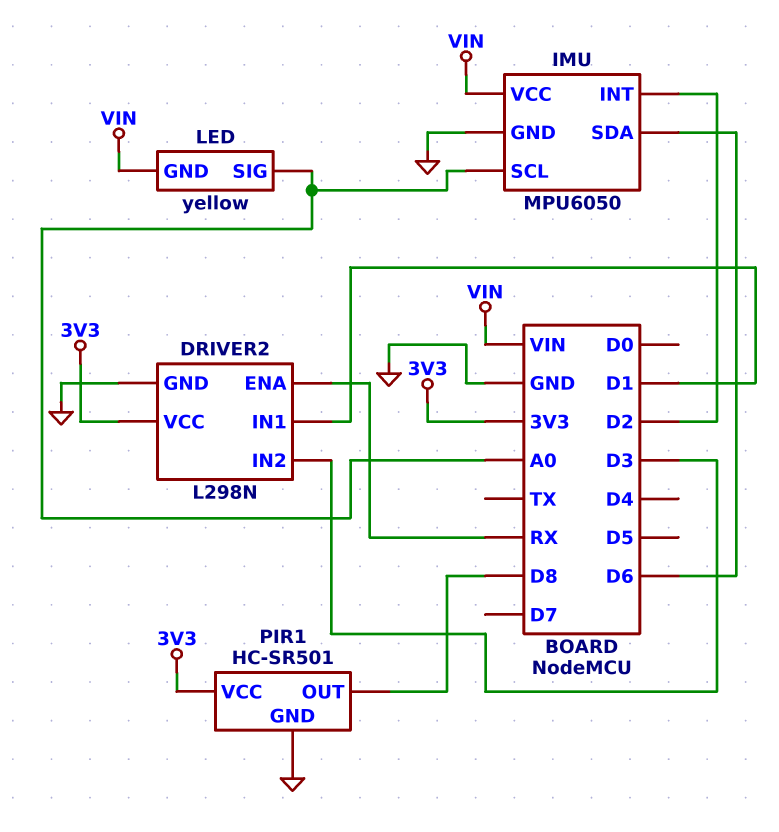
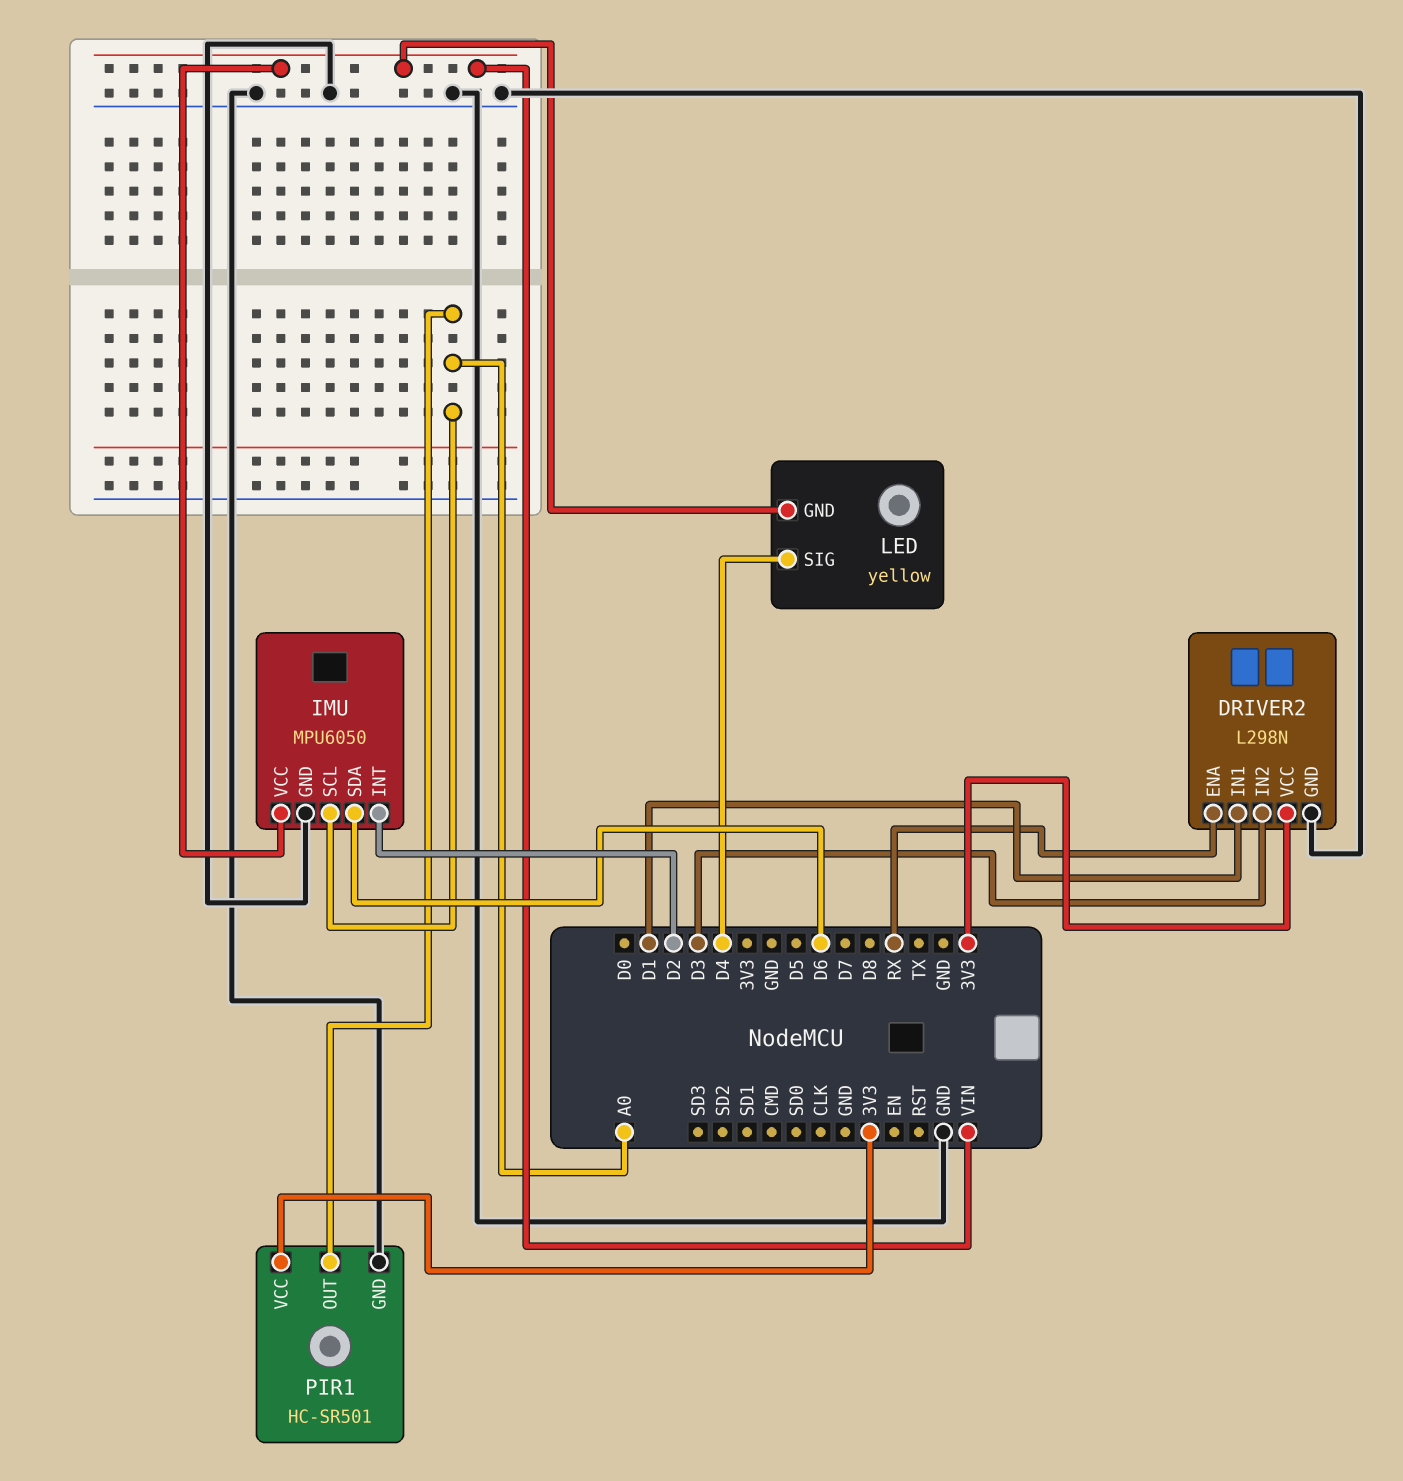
LED pin SIG: A0 -> D4
PIR1 pin OUT: D8 -> A0

